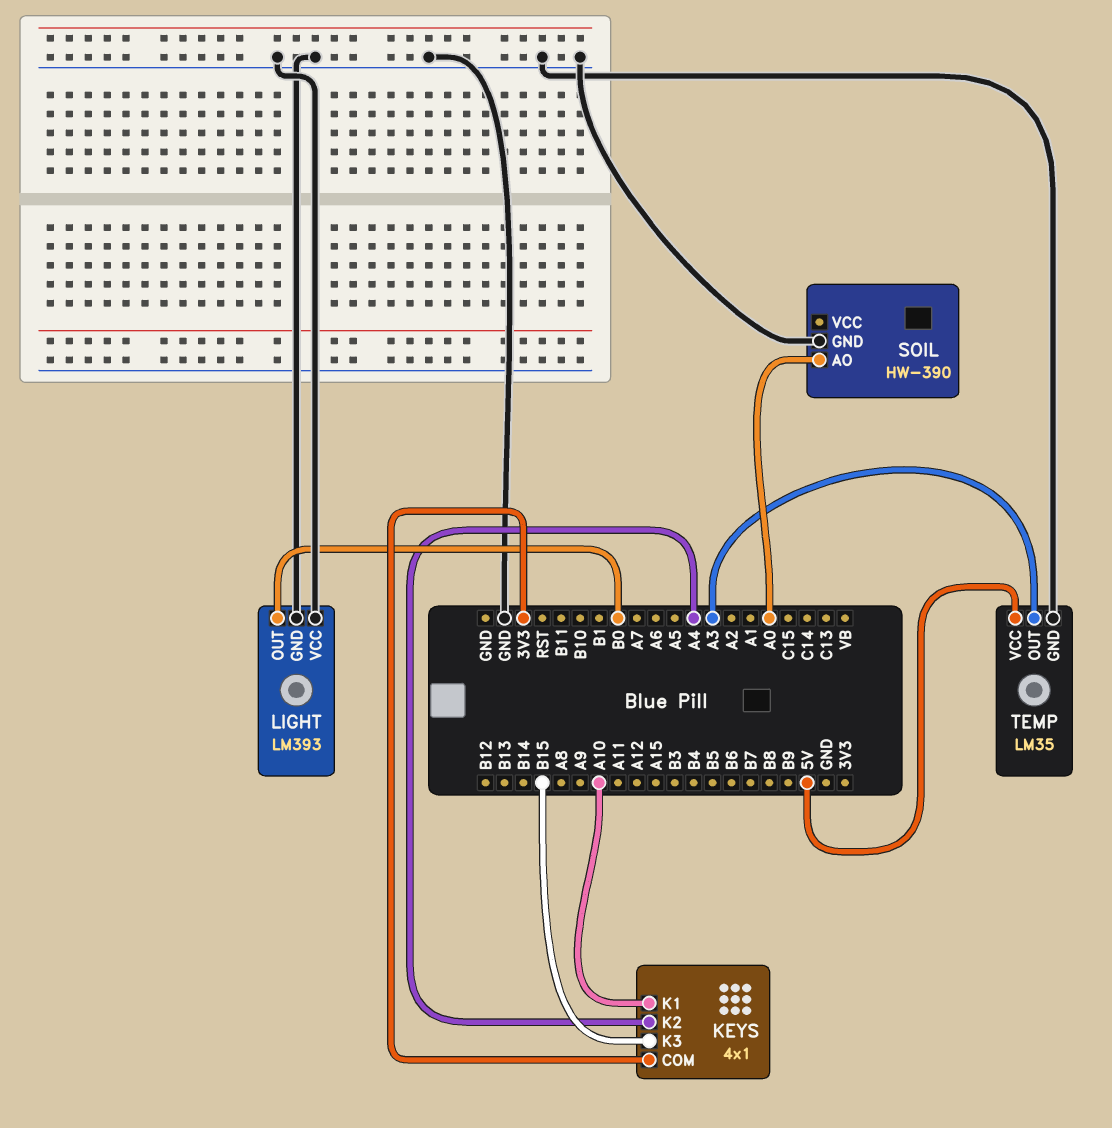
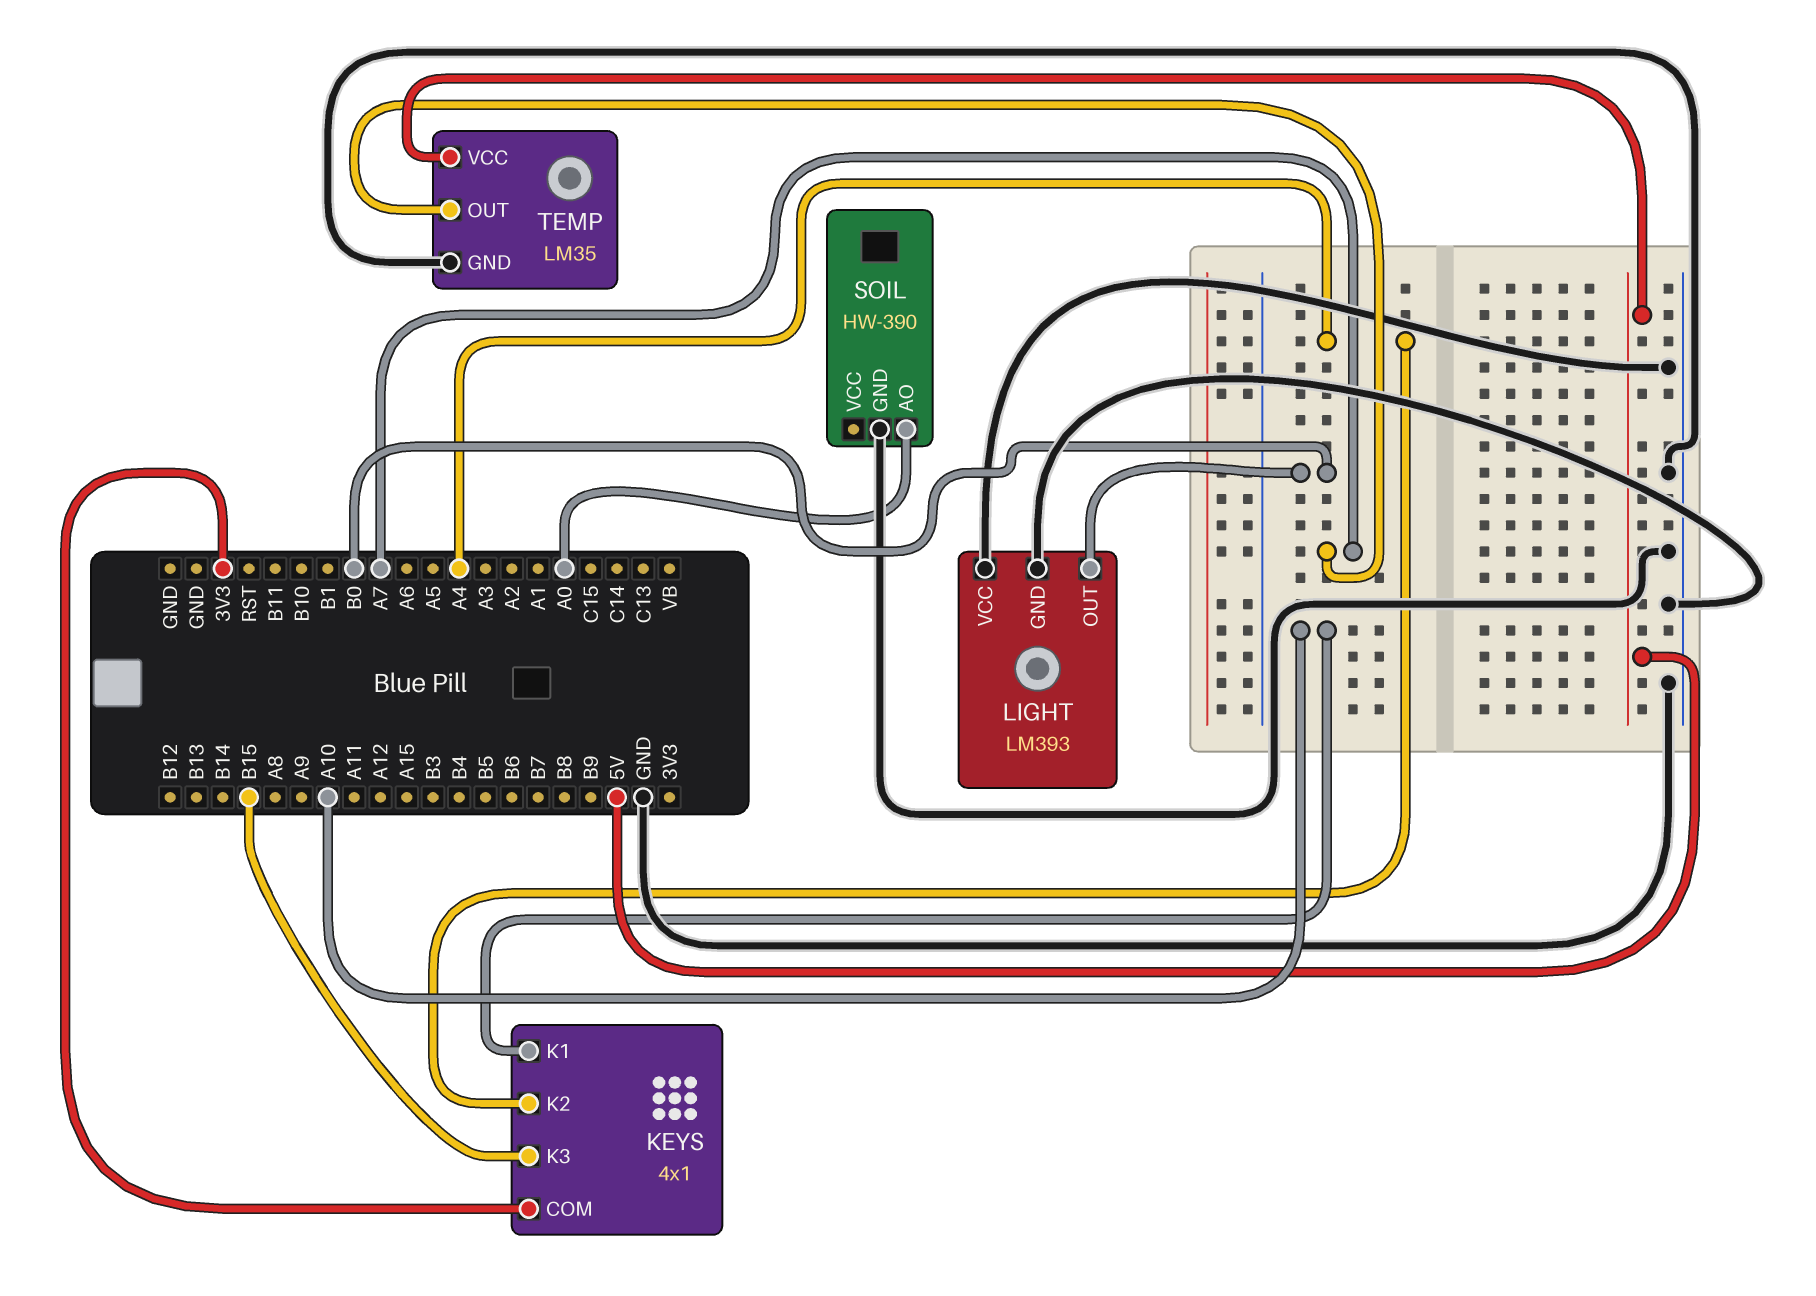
TEMP pin OUT: A3 -> A7

